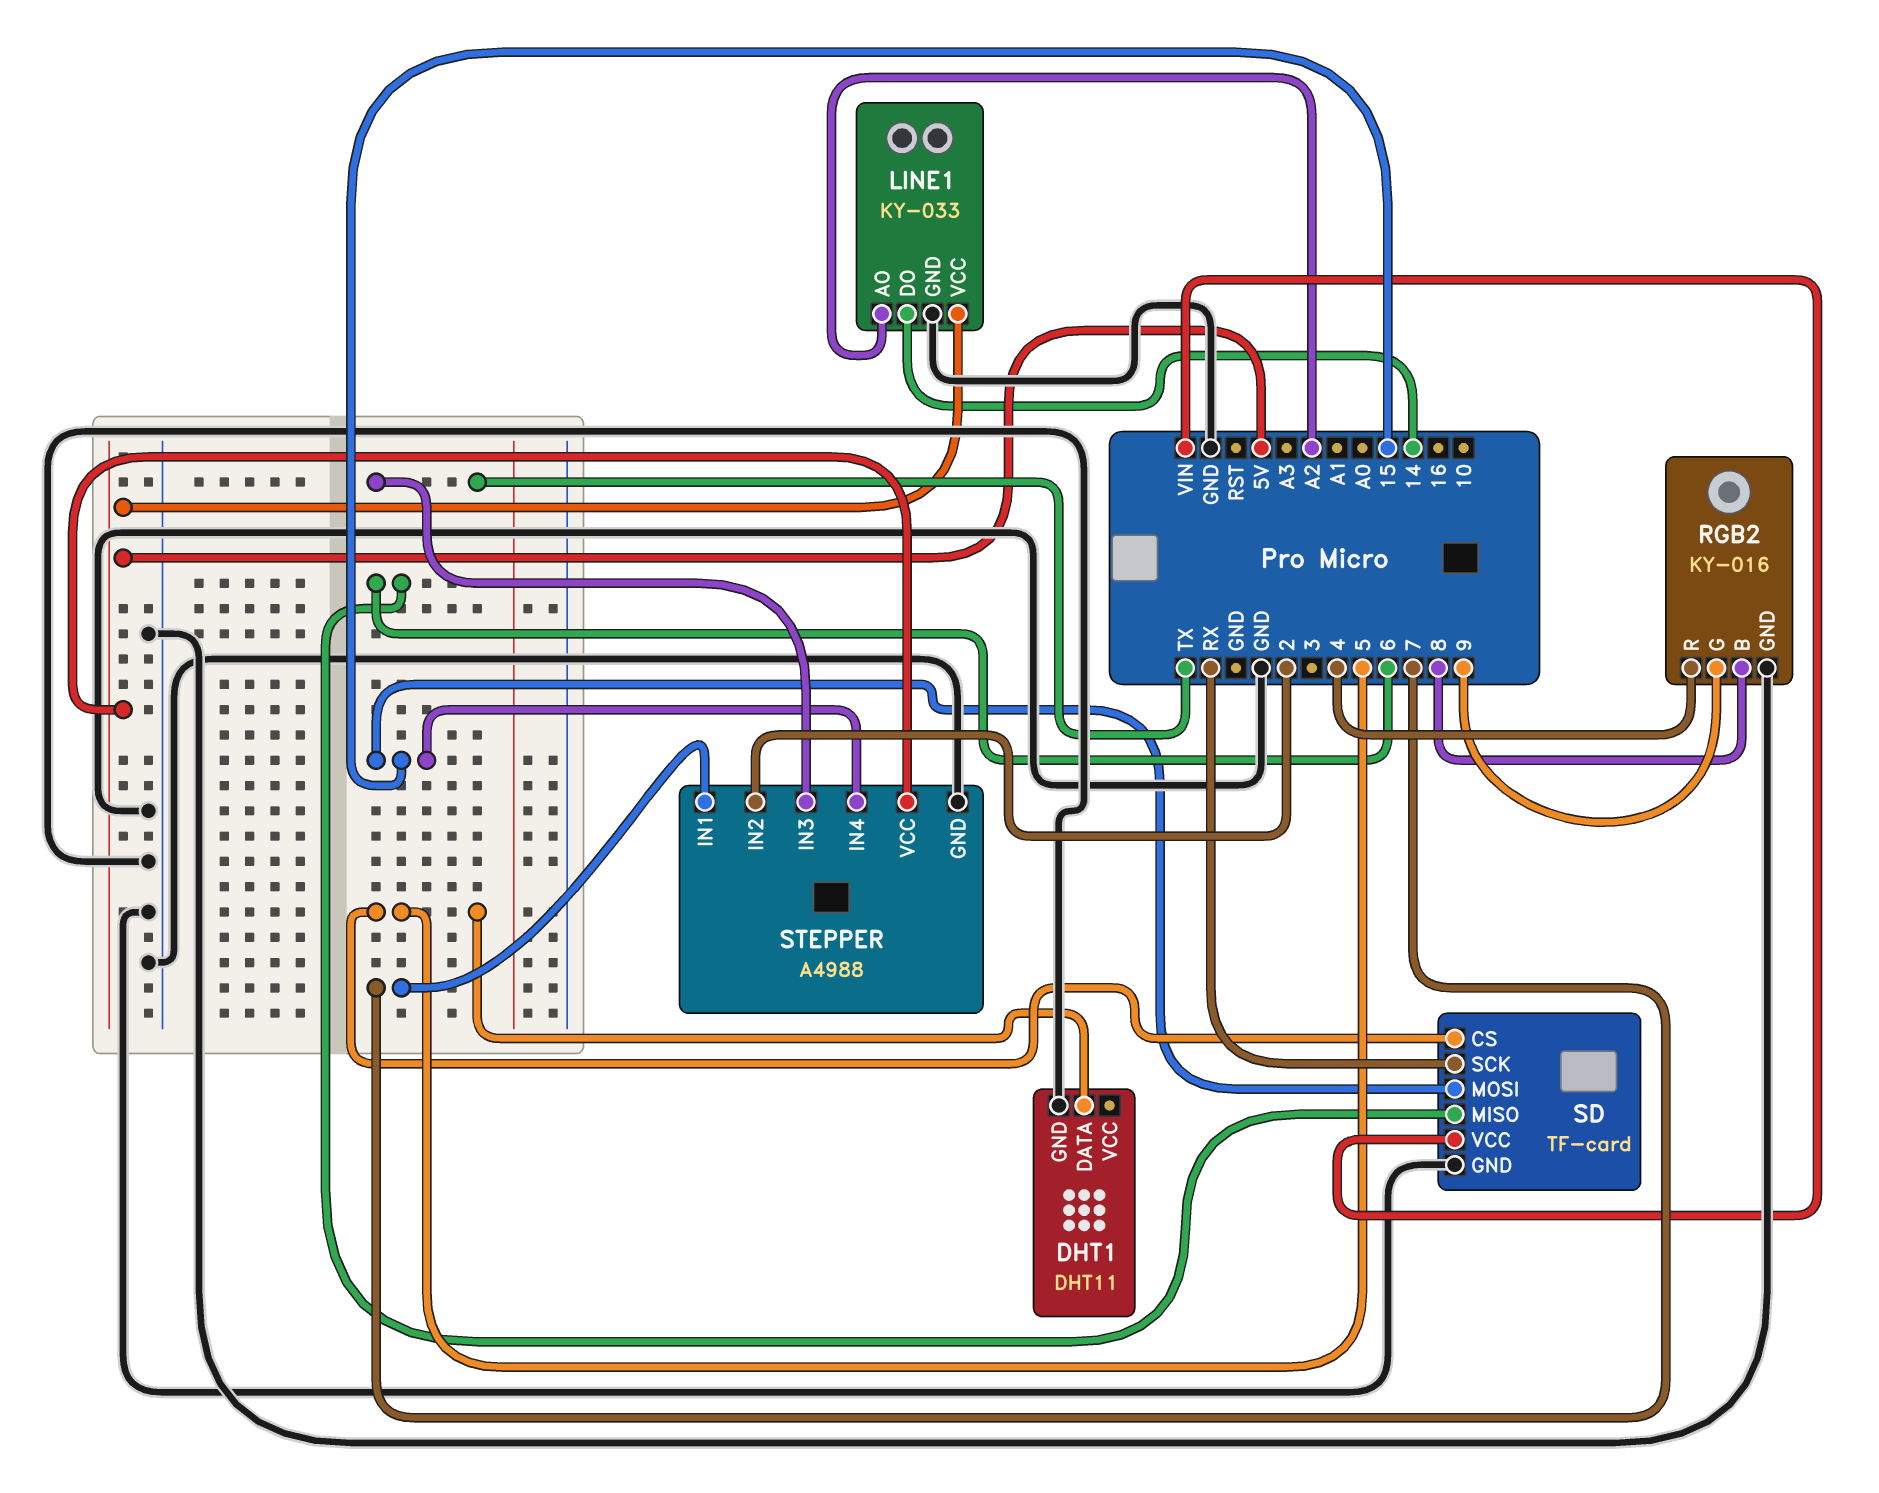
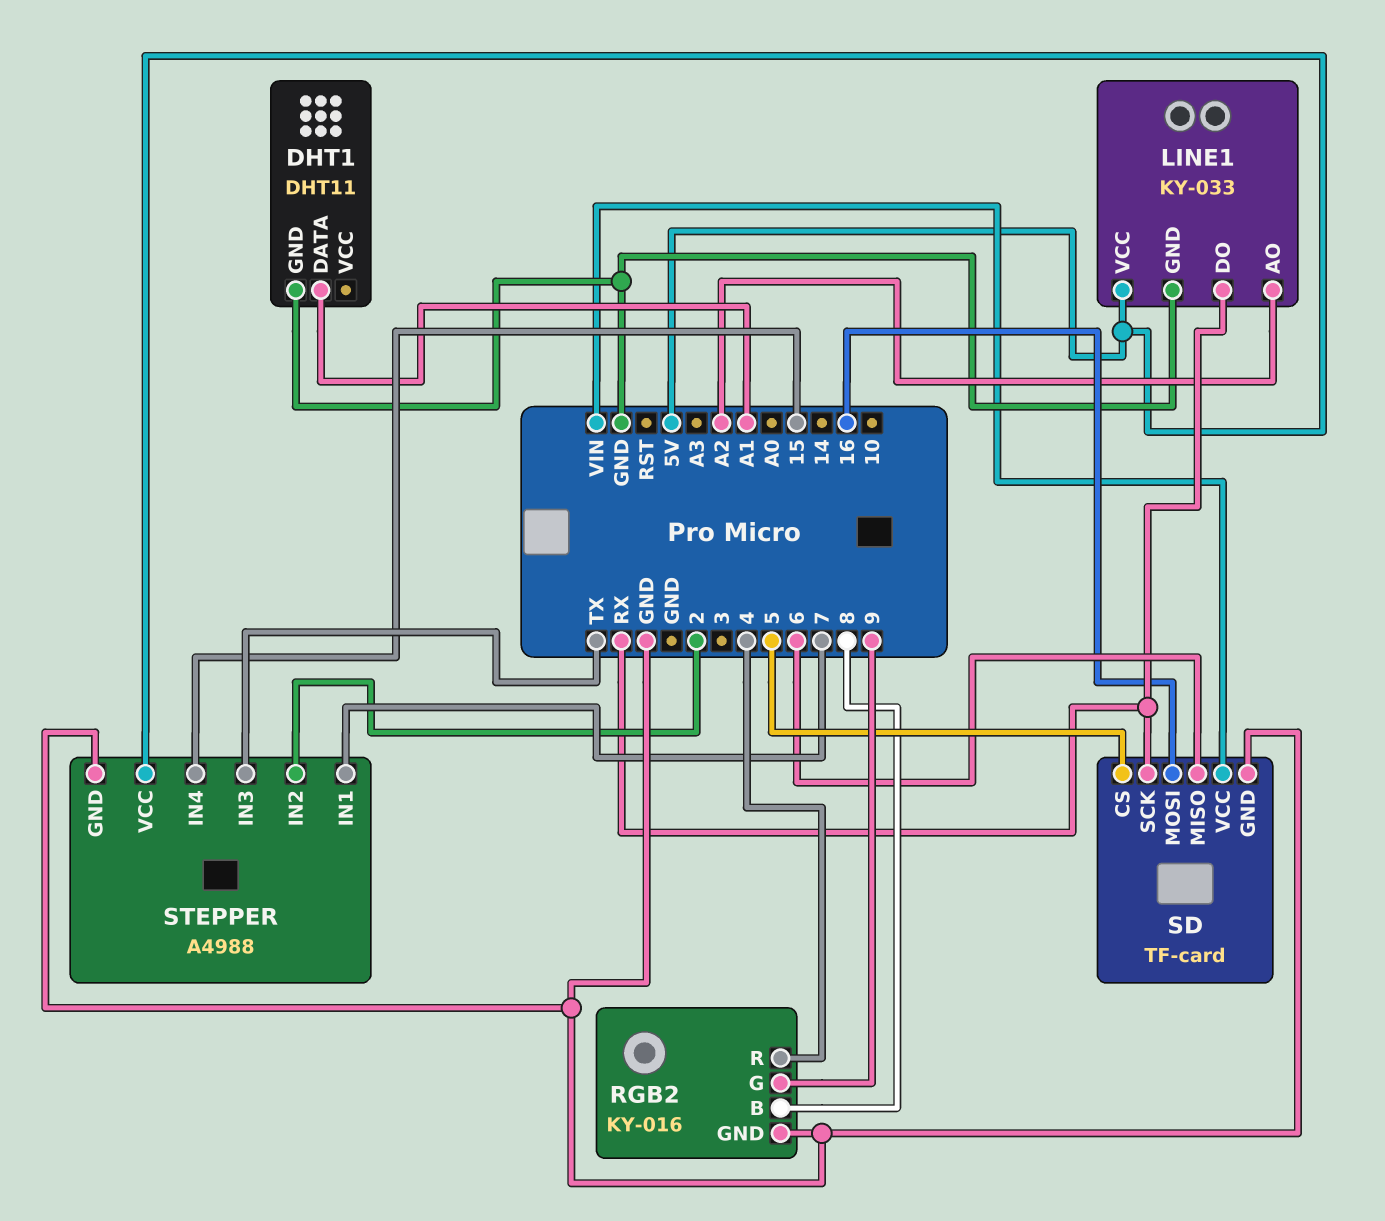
DHT1 pin DATA: 5 -> A1
LINE1 pin DO: 14 -> RX
SD pin MOSI: 15 -> 16

